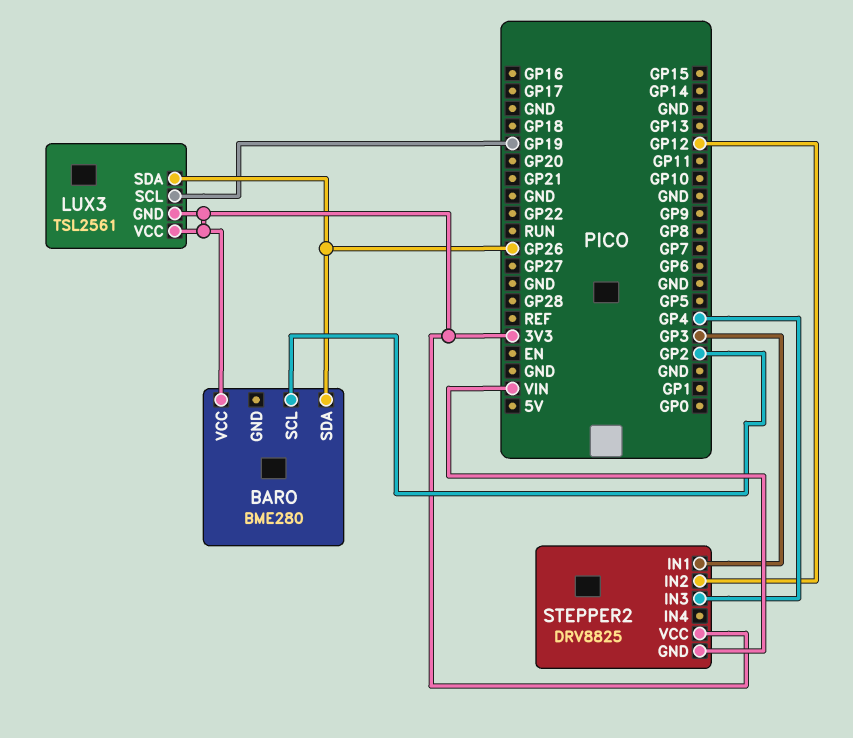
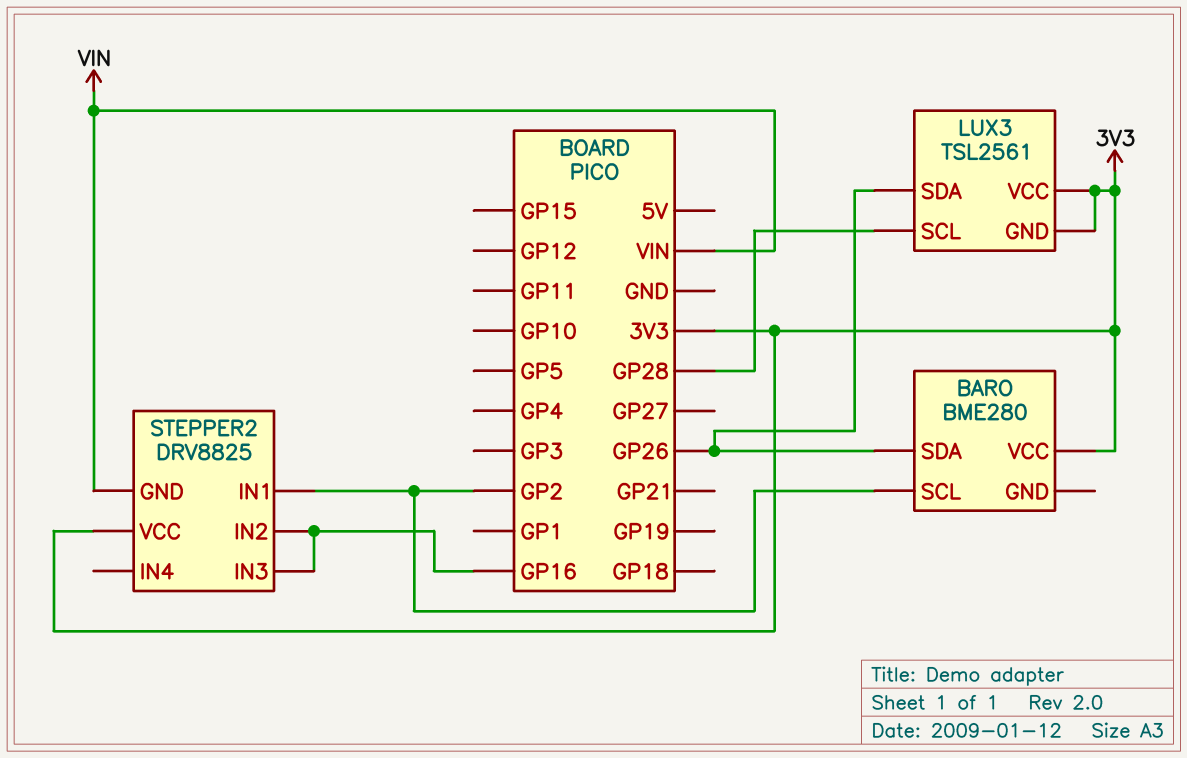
LUX3 pin SCL: GP19 -> GP28
STEPPER2 pin IN1: GP3 -> GP2
STEPPER2 pin IN2: GP12 -> GP16
STEPPER2 pin IN3: GP4 -> GP16

